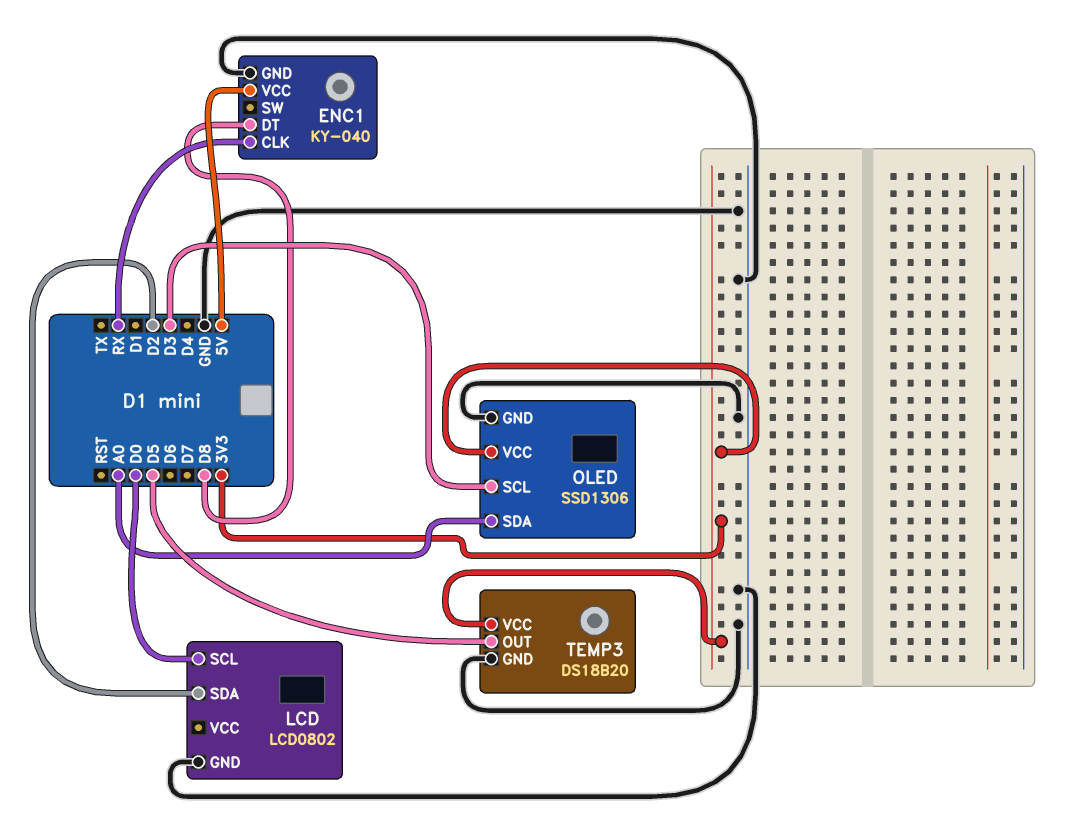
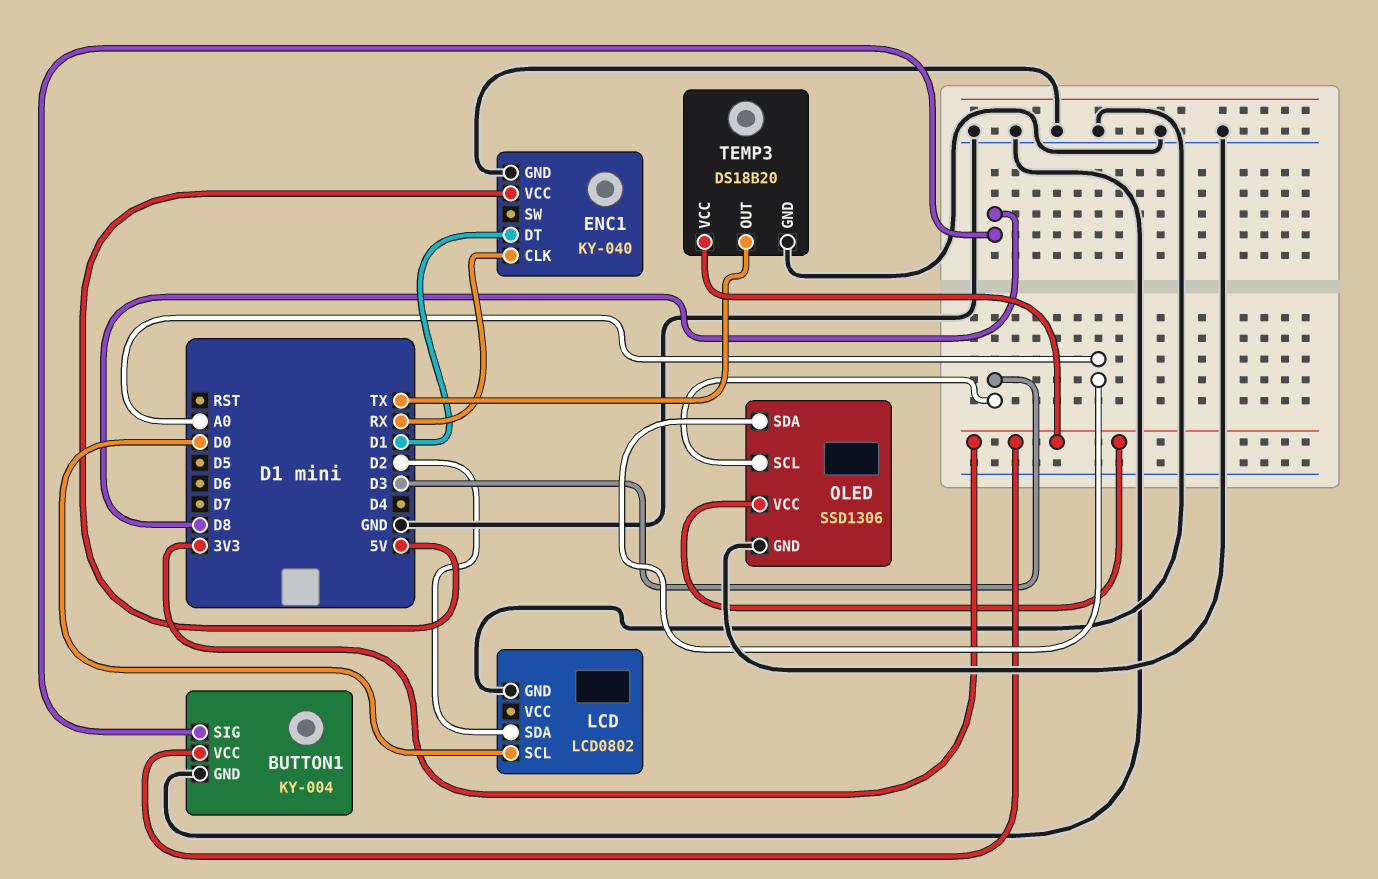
BUTTON1: none -> KY-004
BUTTON1 pin GND: none -> GND
BUTTON1 pin SIG: none -> D8
BUTTON1 pin VCC: none -> 3V3
ENC1 pin DT: D8 -> D1
TEMP3 pin OUT: D5 -> TX

